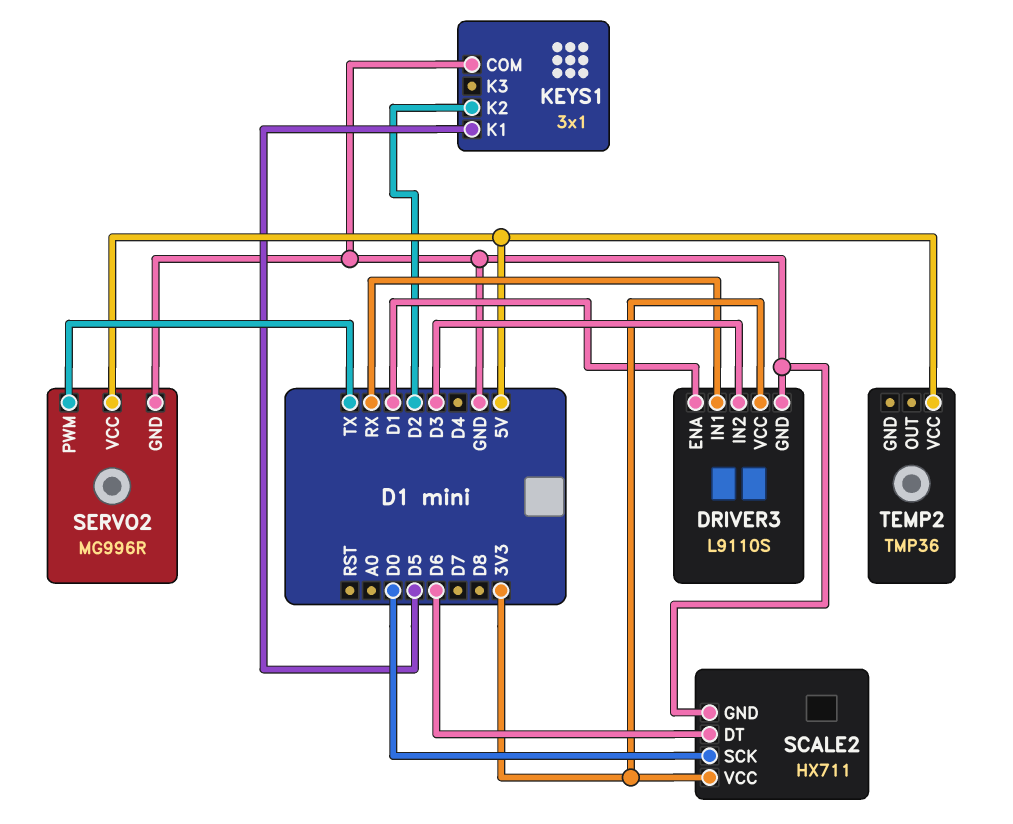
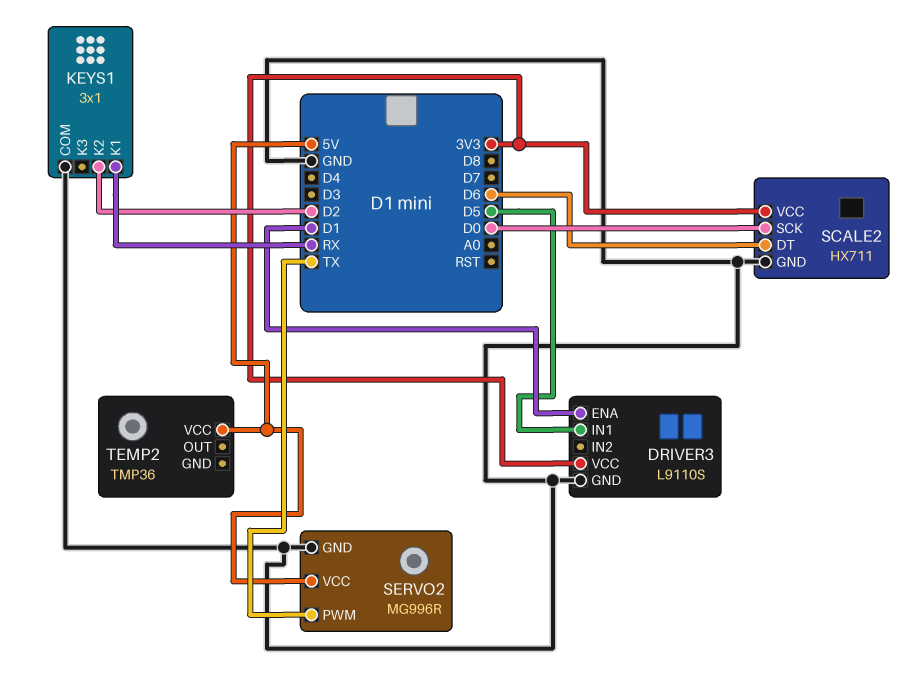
DRIVER3 pin IN1: RX -> D5
DRIVER3 pin IN2: D3 -> none
KEYS1 pin K1: D5 -> RX

